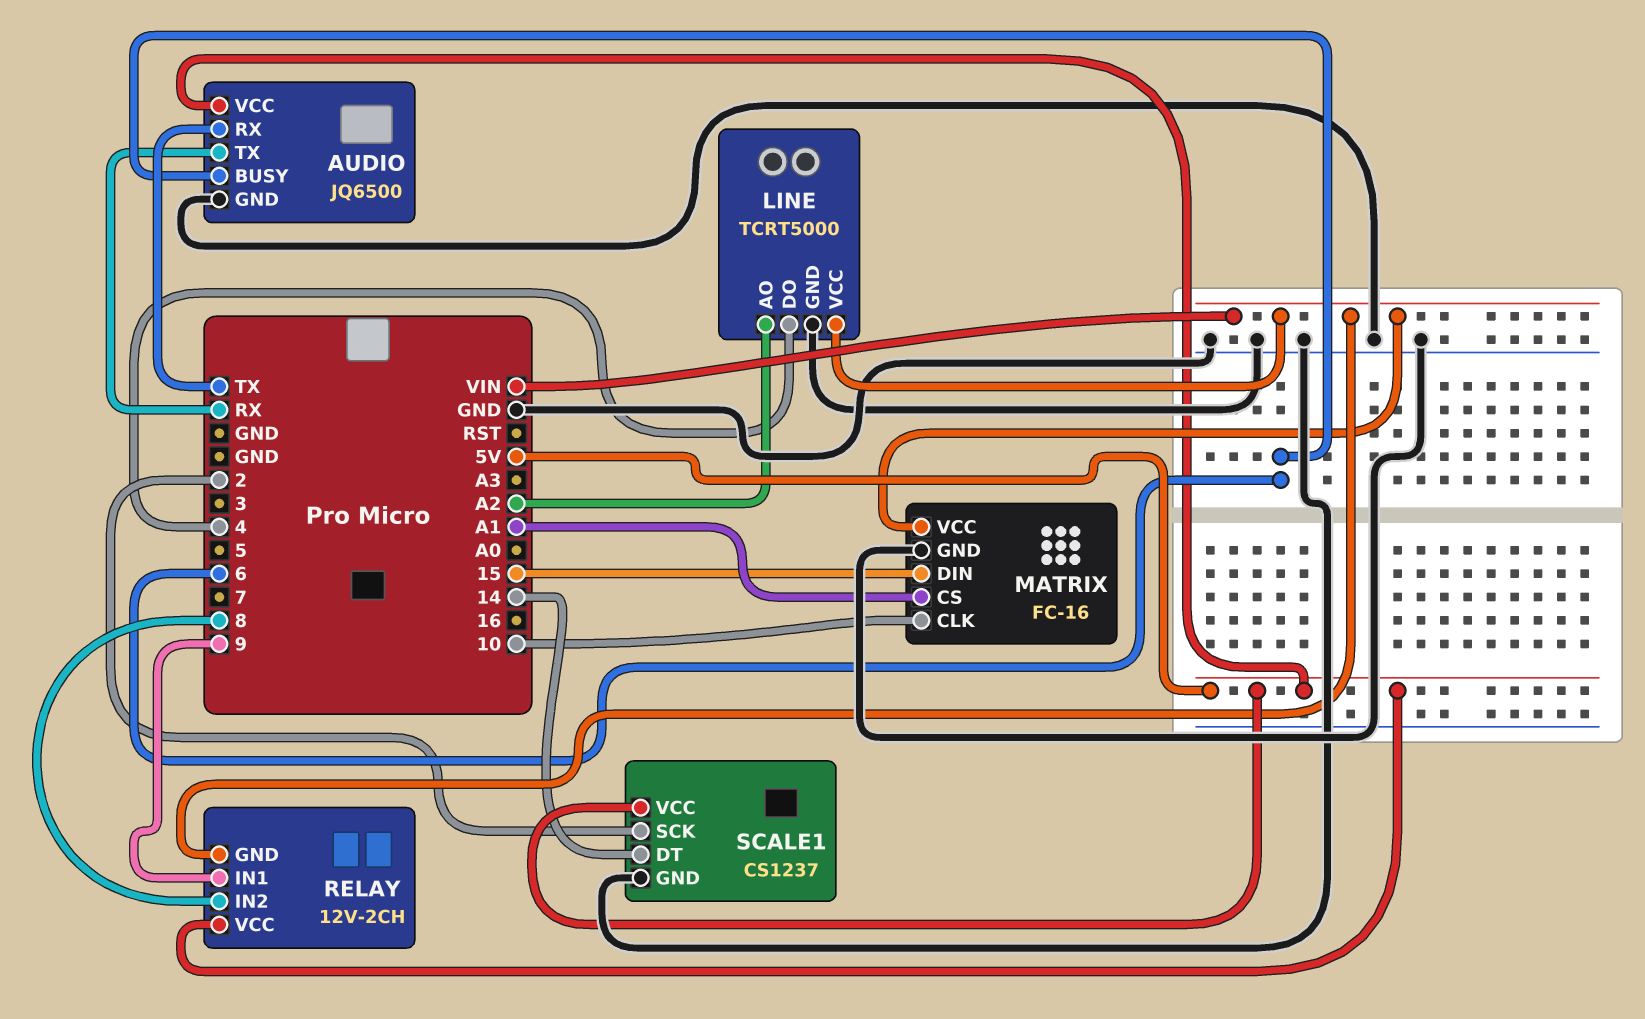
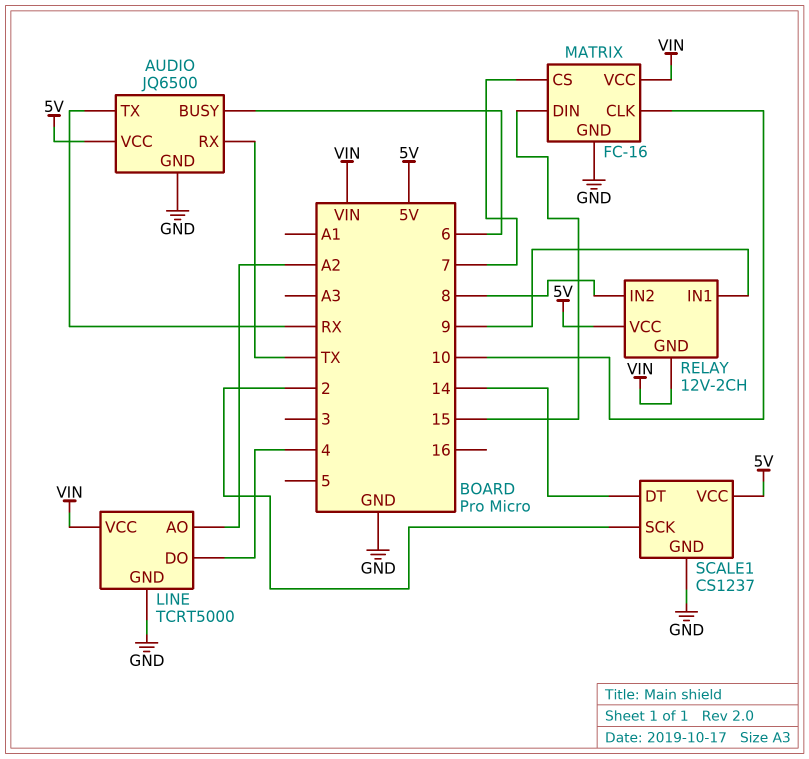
MATRIX pin CS: A1 -> 7

